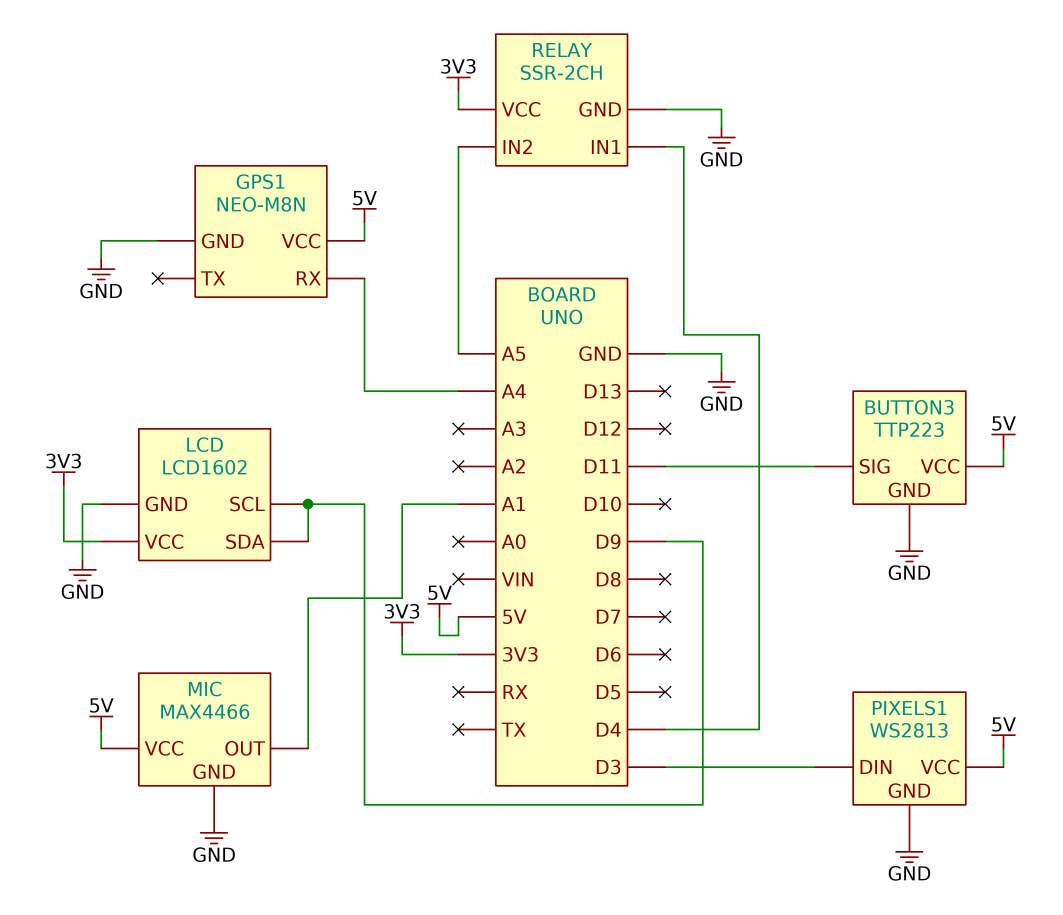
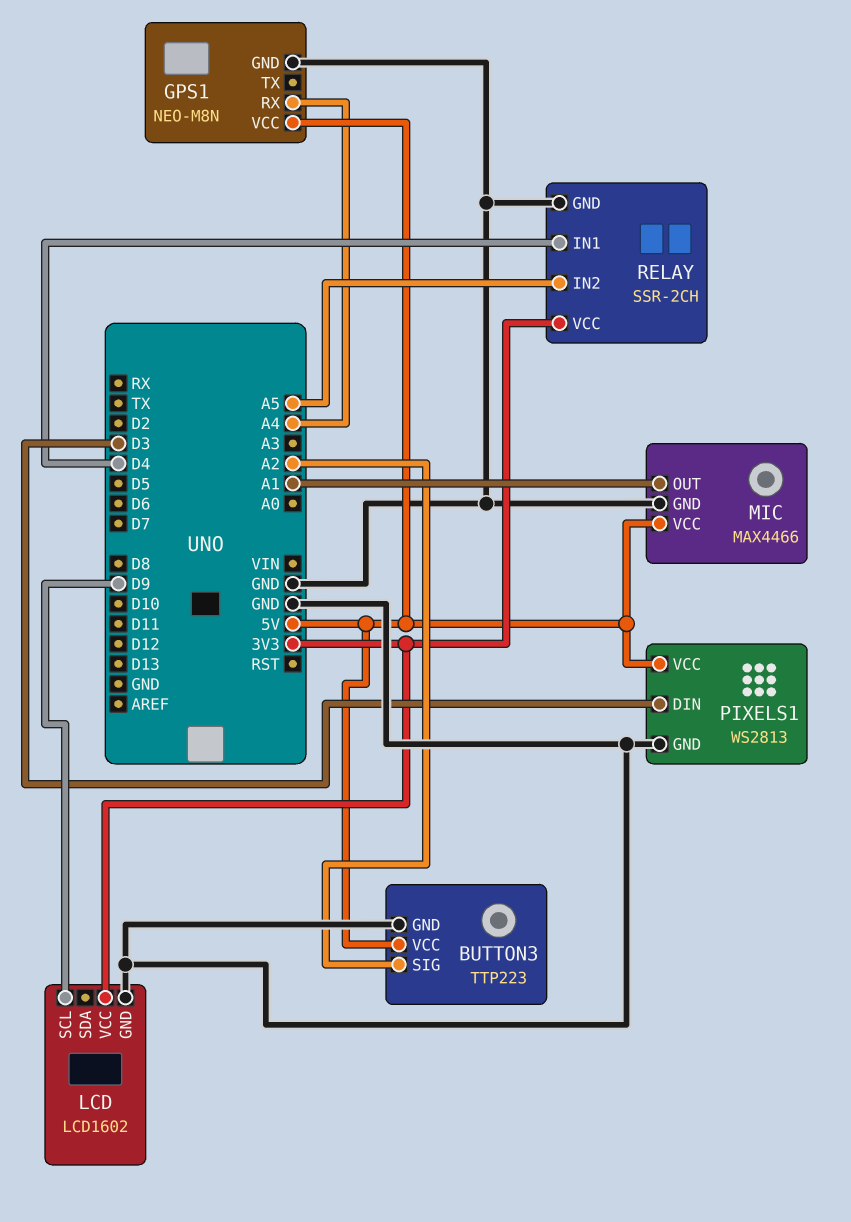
BUTTON3 pin SIG: D11 -> A2
LCD pin SDA: D9 -> none

